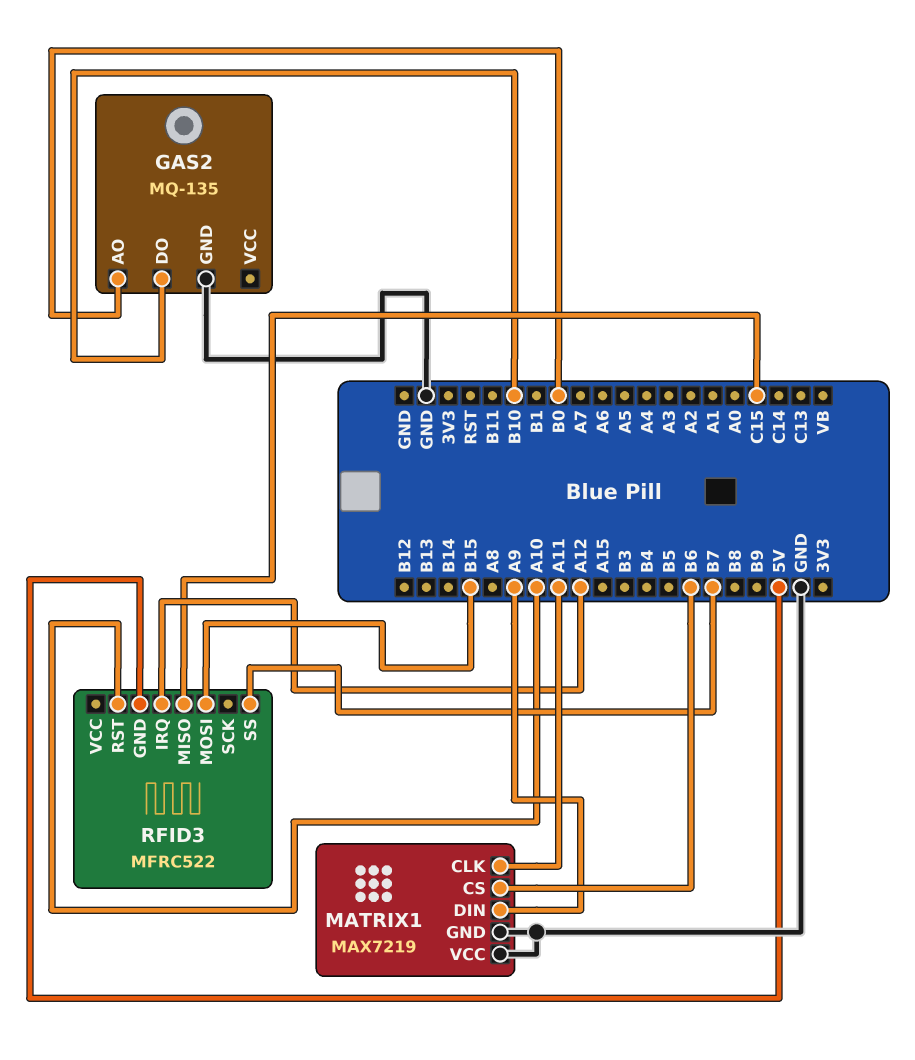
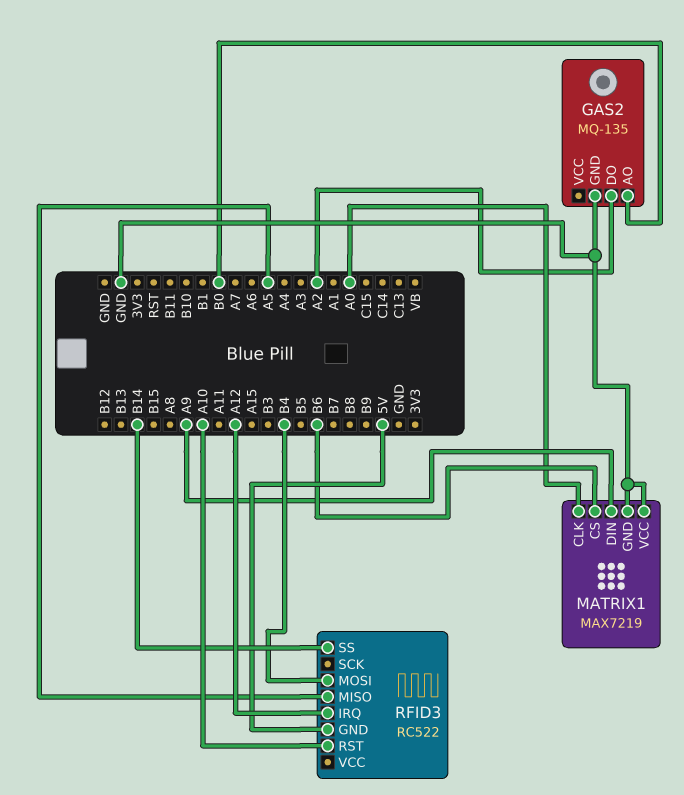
GAS2 pin DO: B10 -> A2
MATRIX1 pin CLK: A11 -> A0
RFID3: MFRC522 -> RC522
RFID3 pin MISO: C15 -> A5
RFID3 pin MOSI: B15 -> B4
RFID3 pin SS: B7 -> B14

